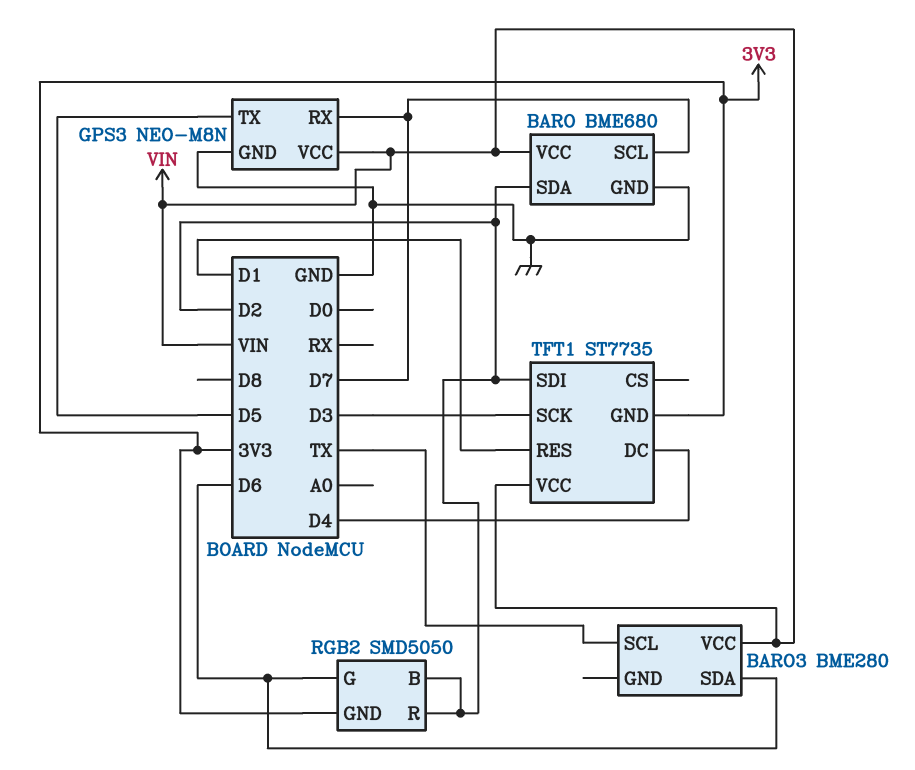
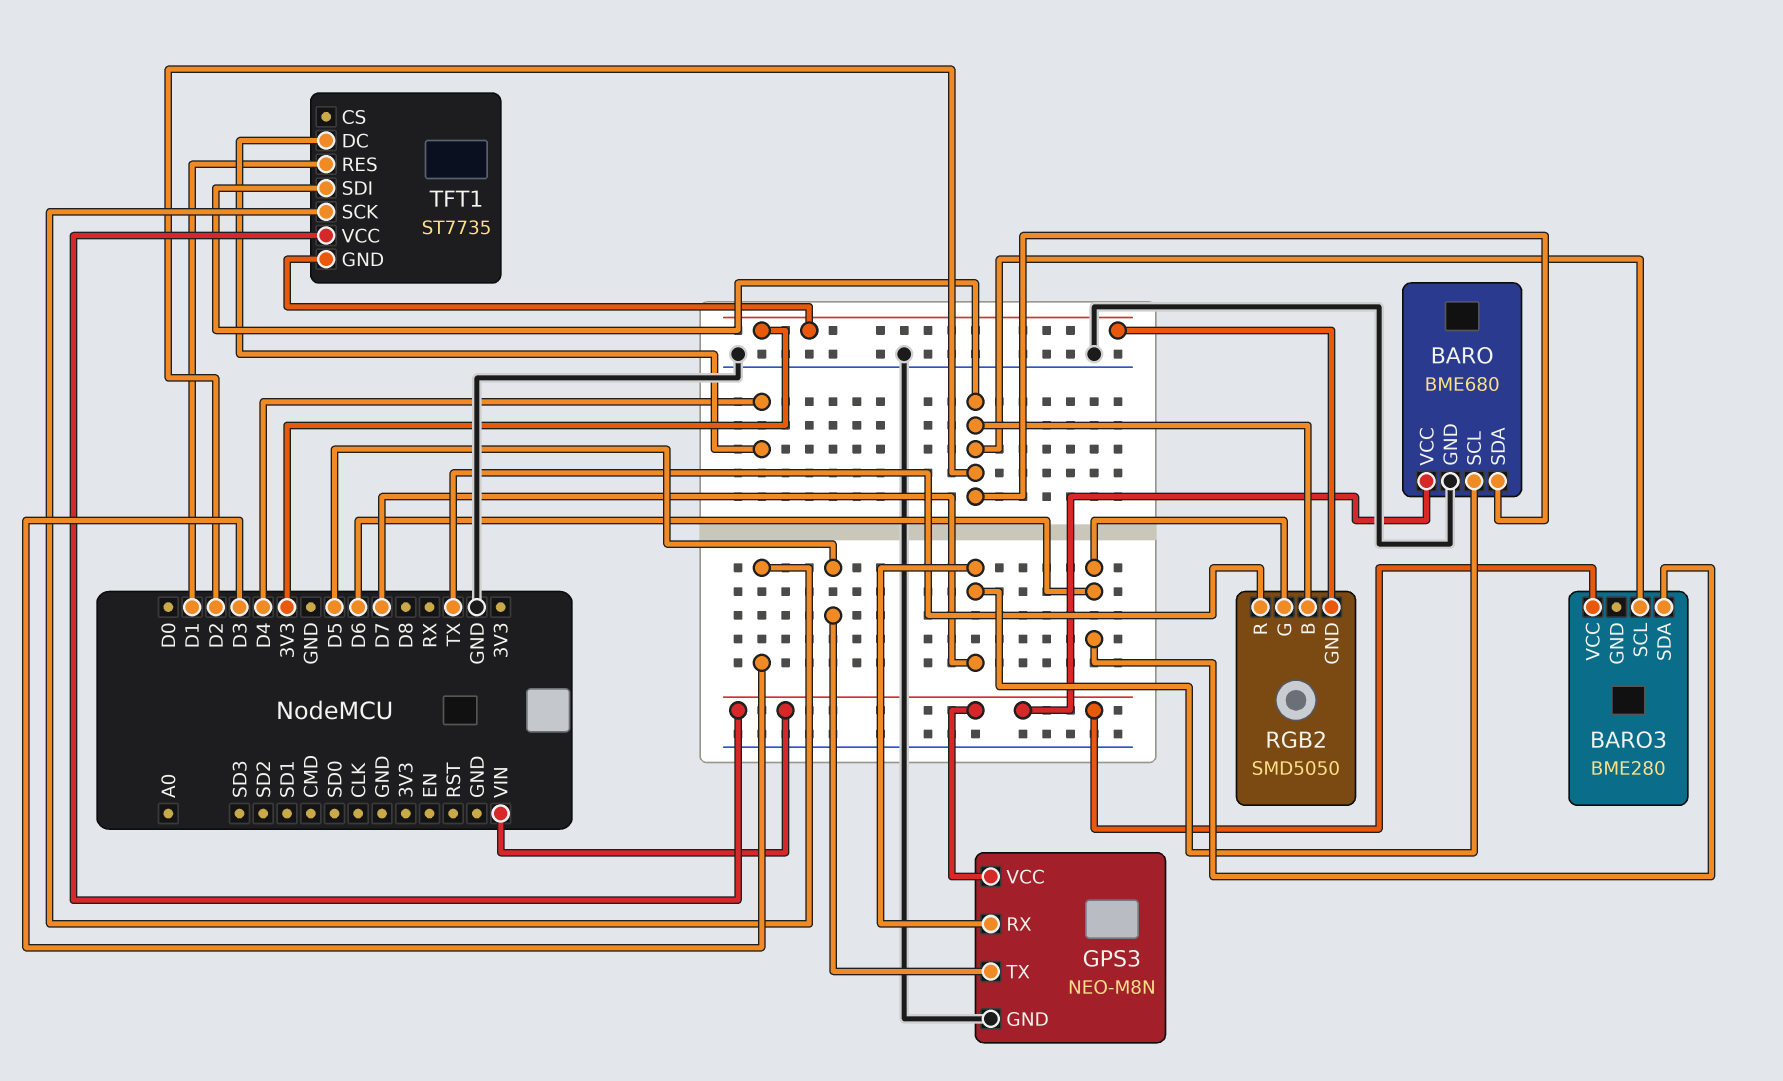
BARO3 pin SCL: TX -> D2
RGB2 pin R: D2 -> TX

